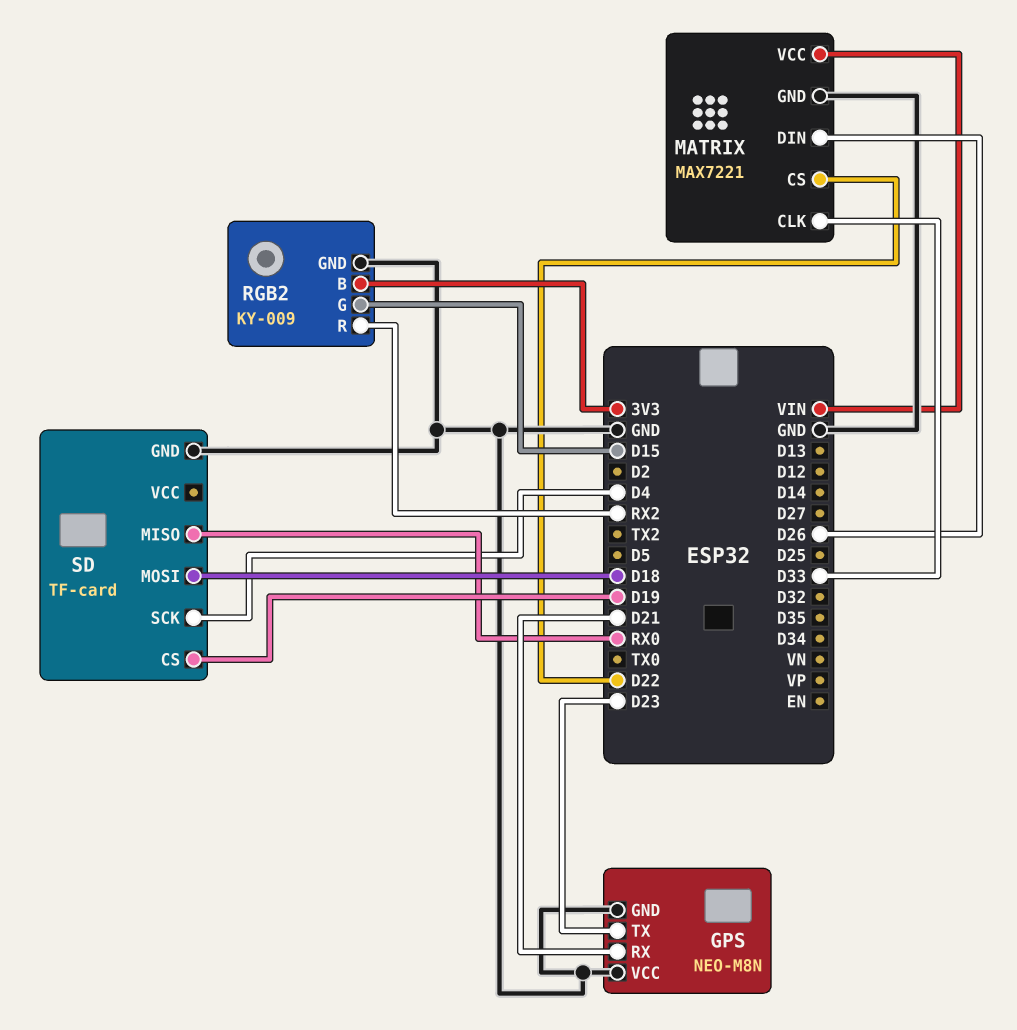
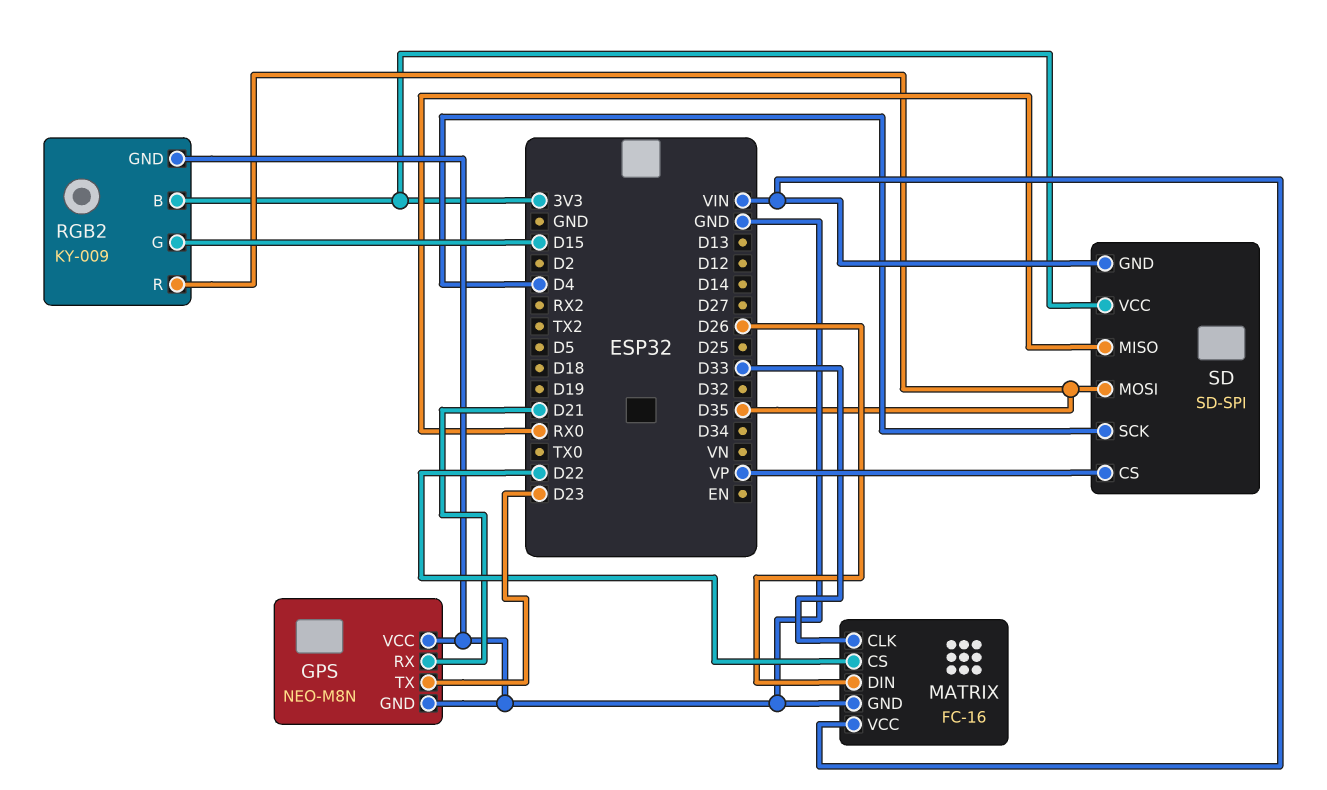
MATRIX: MAX7221 -> FC-16
RGB2 pin R: RX2 -> D35
SD: TF-card -> SD-SPI
SD pin CS: D19 -> VP
SD pin GND: GND -> VIN
SD pin MOSI: D18 -> D35
SD pin VCC: none -> 3V3

